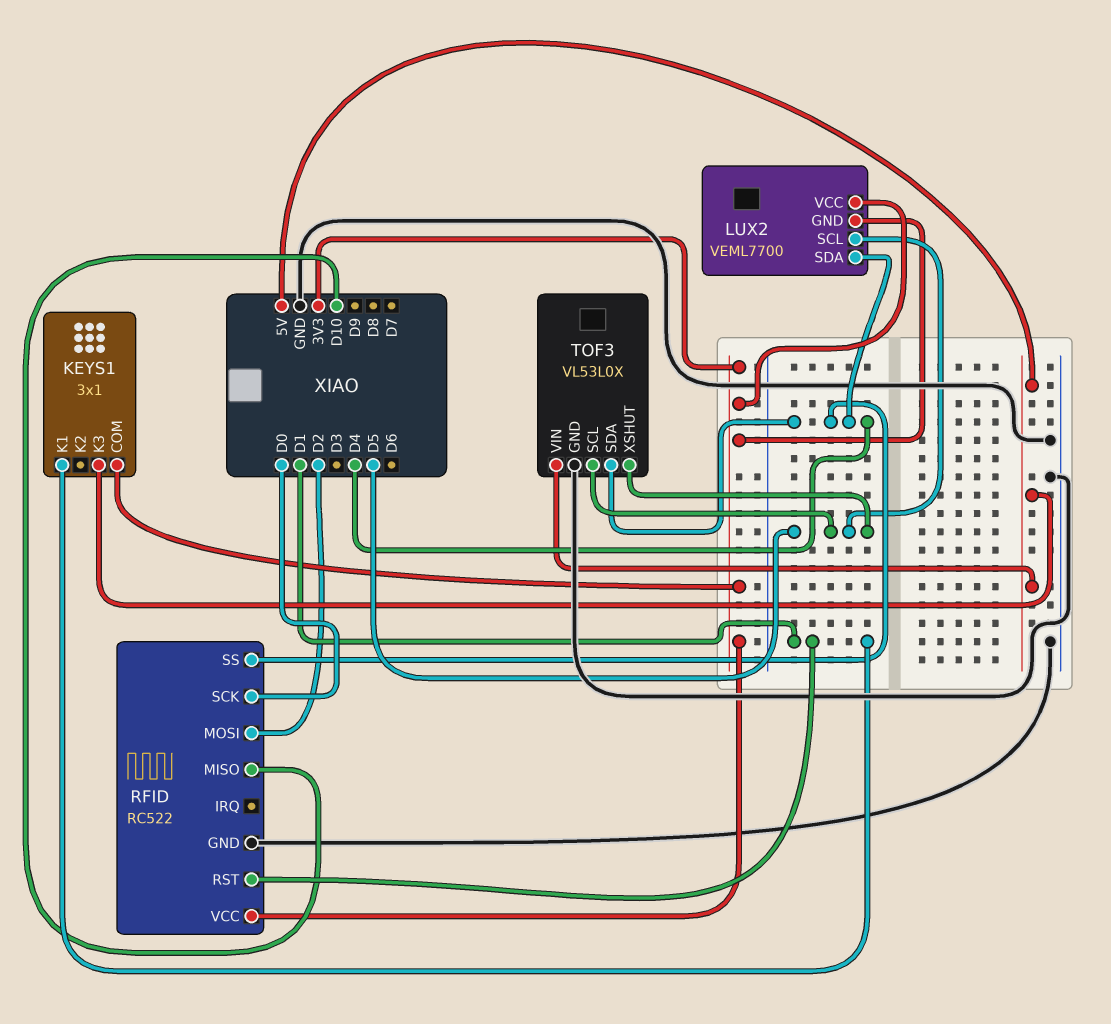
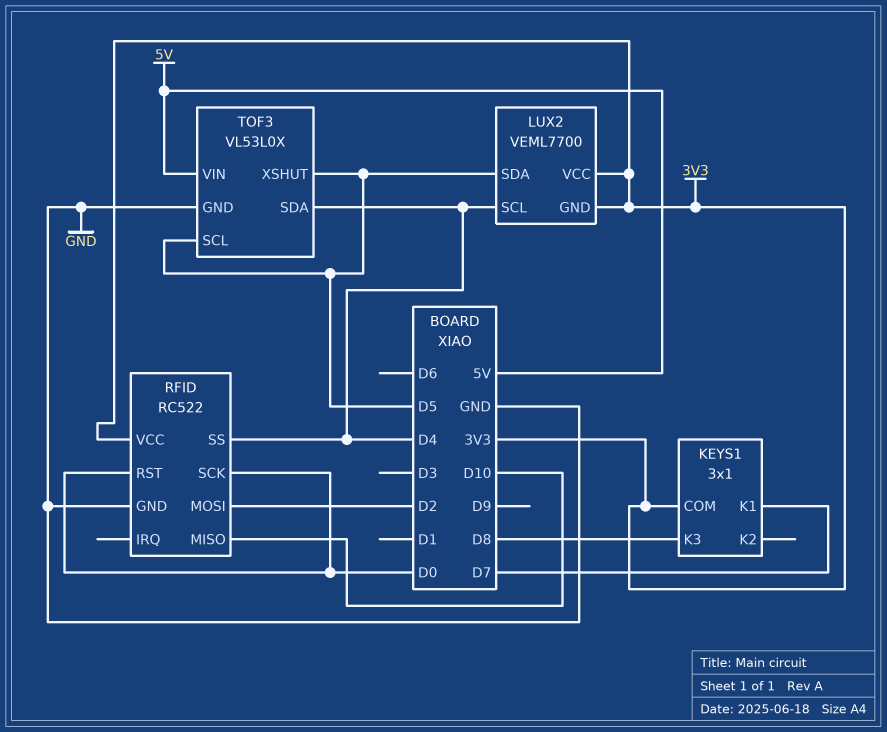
KEYS1 pin K1: D1 -> D7
KEYS1 pin K3: 5V -> D8
LUX2 pin SCL: D5 -> D4
LUX2 pin SDA: D4 -> D5
RFID pin RST: D1 -> D0

